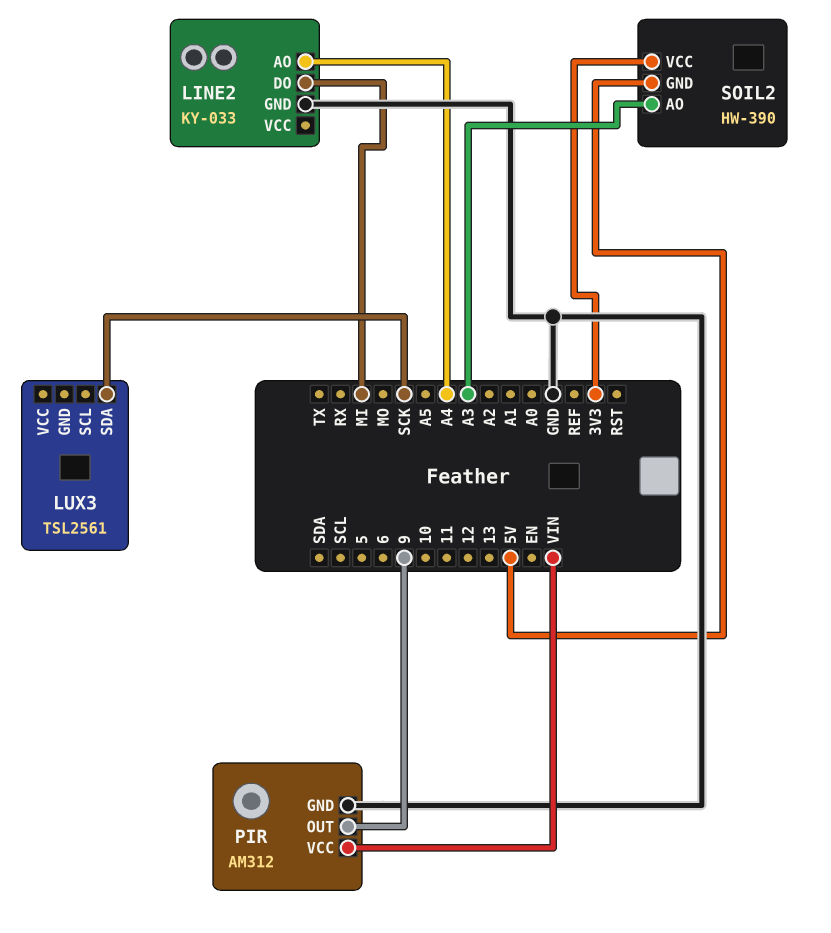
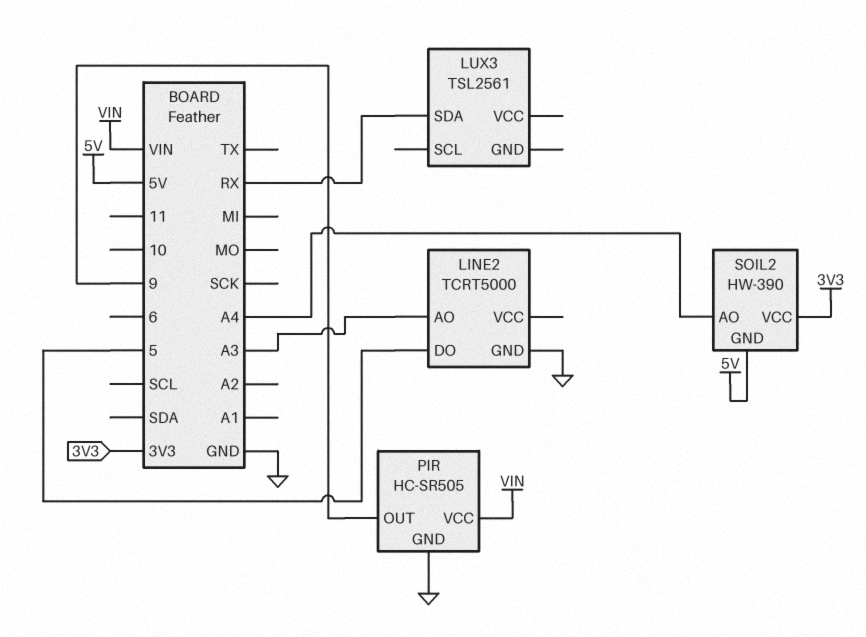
LINE2: KY-033 -> TCRT5000
LINE2 pin AO: A4 -> A3
LINE2 pin DO: MI -> 5
LUX3 pin SDA: SCK -> RX
PIR: AM312 -> HC-SR505
SOIL2 pin AO: A3 -> A4

